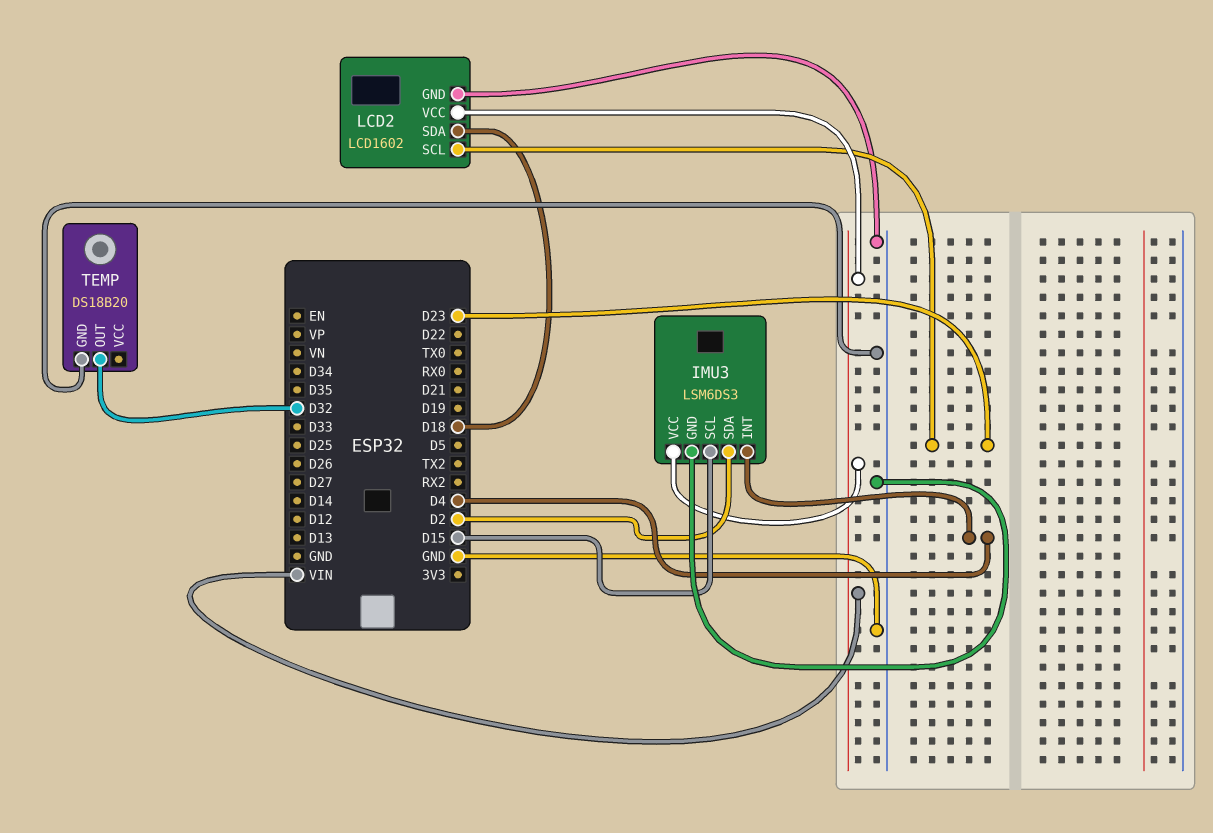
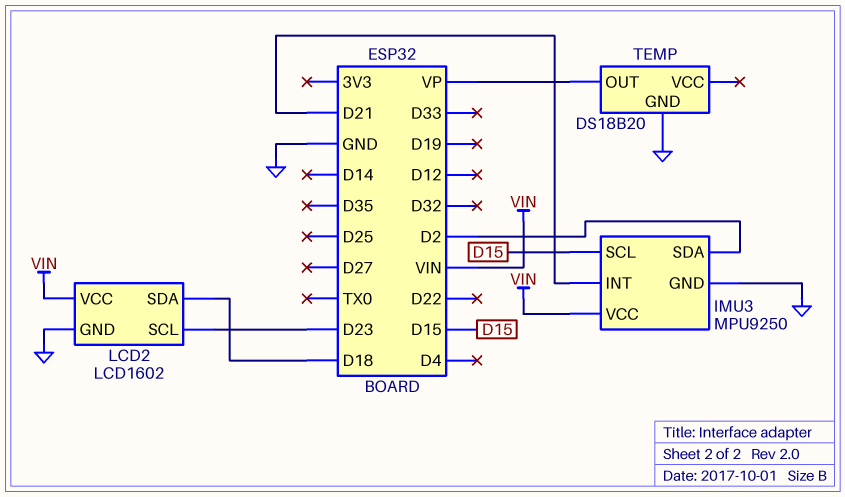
IMU3: LSM6DS3 -> MPU9250
IMU3 pin INT: D4 -> D21
TEMP pin OUT: D32 -> VP

